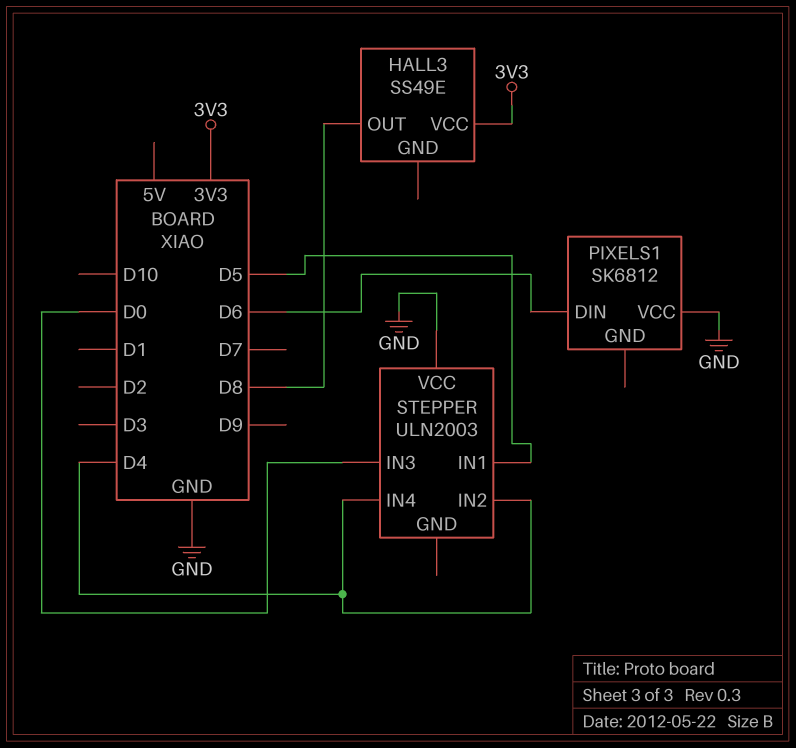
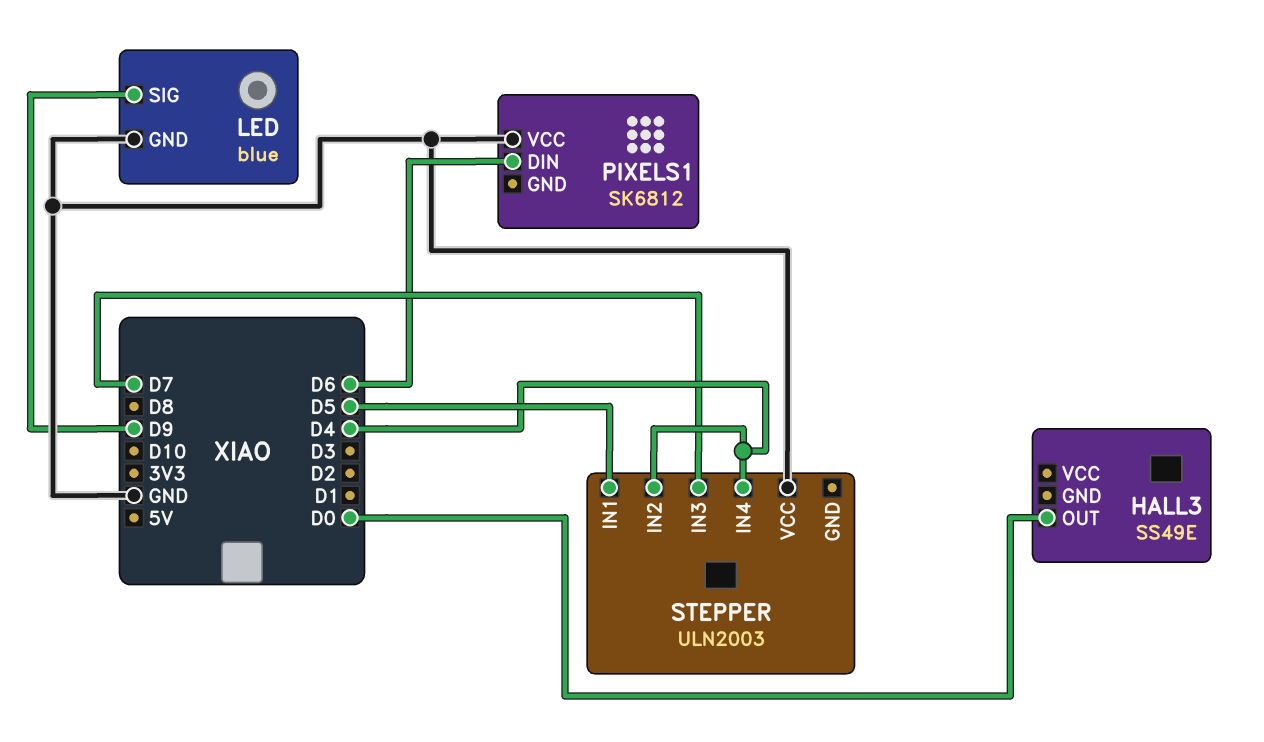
HALL3 pin OUT: D8 -> D0
HALL3 pin VCC: 3V3 -> none
LED: none -> blue
LED pin GND: none -> GND
LED pin SIG: none -> D9
STEPPER pin IN3: D0 -> D7

